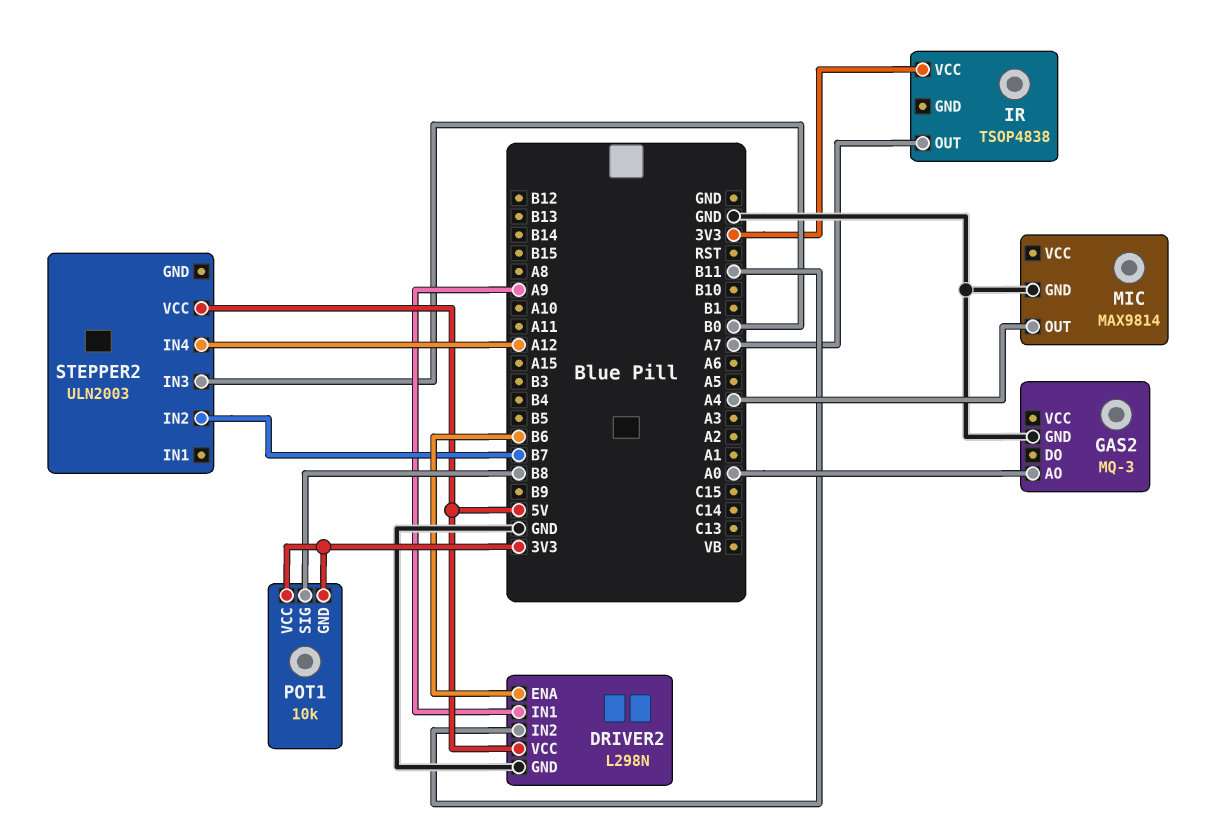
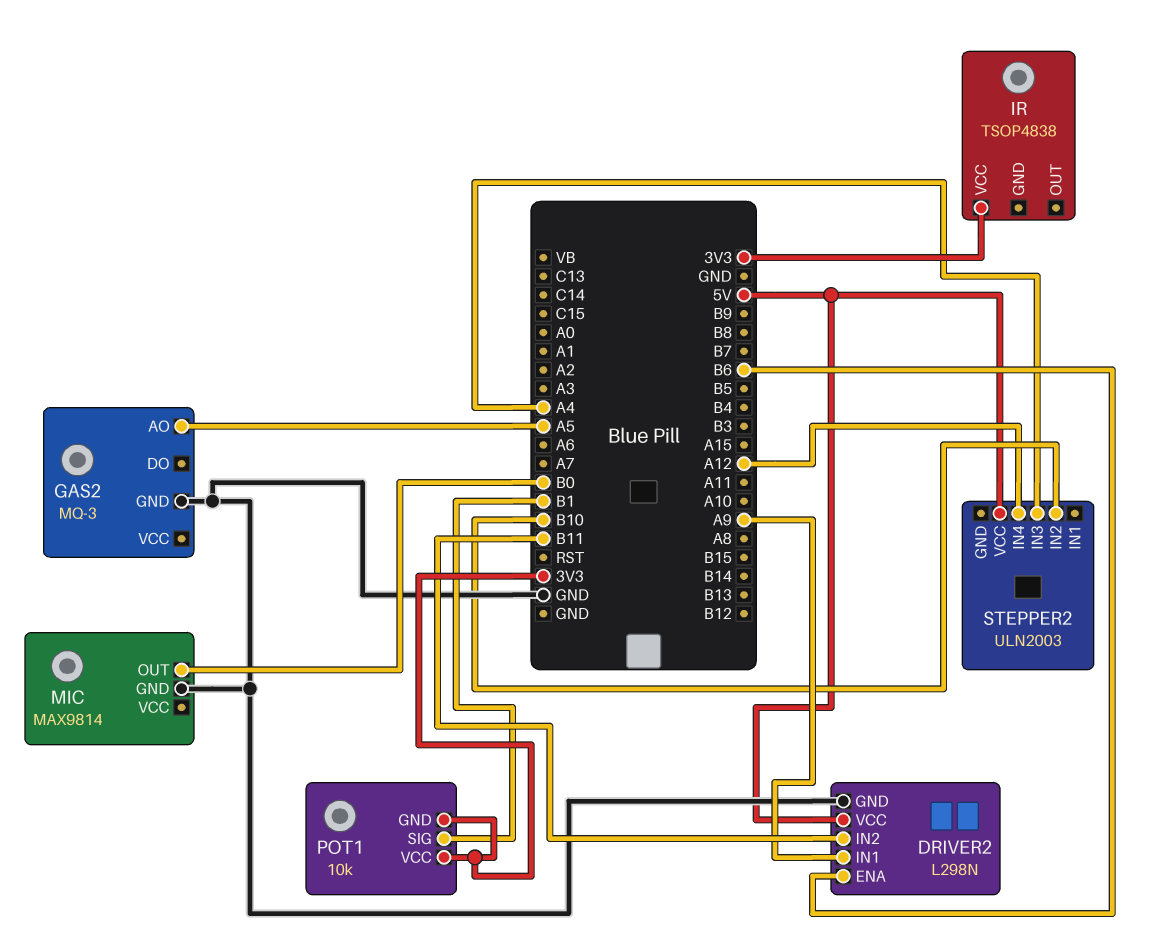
GAS2 pin AO: A0 -> A5
IR pin OUT: A7 -> none
MIC pin OUT: A4 -> B0
POT1 pin SIG: B8 -> B1
STEPPER2 pin IN2: B7 -> B10
STEPPER2 pin IN3: B0 -> A4

